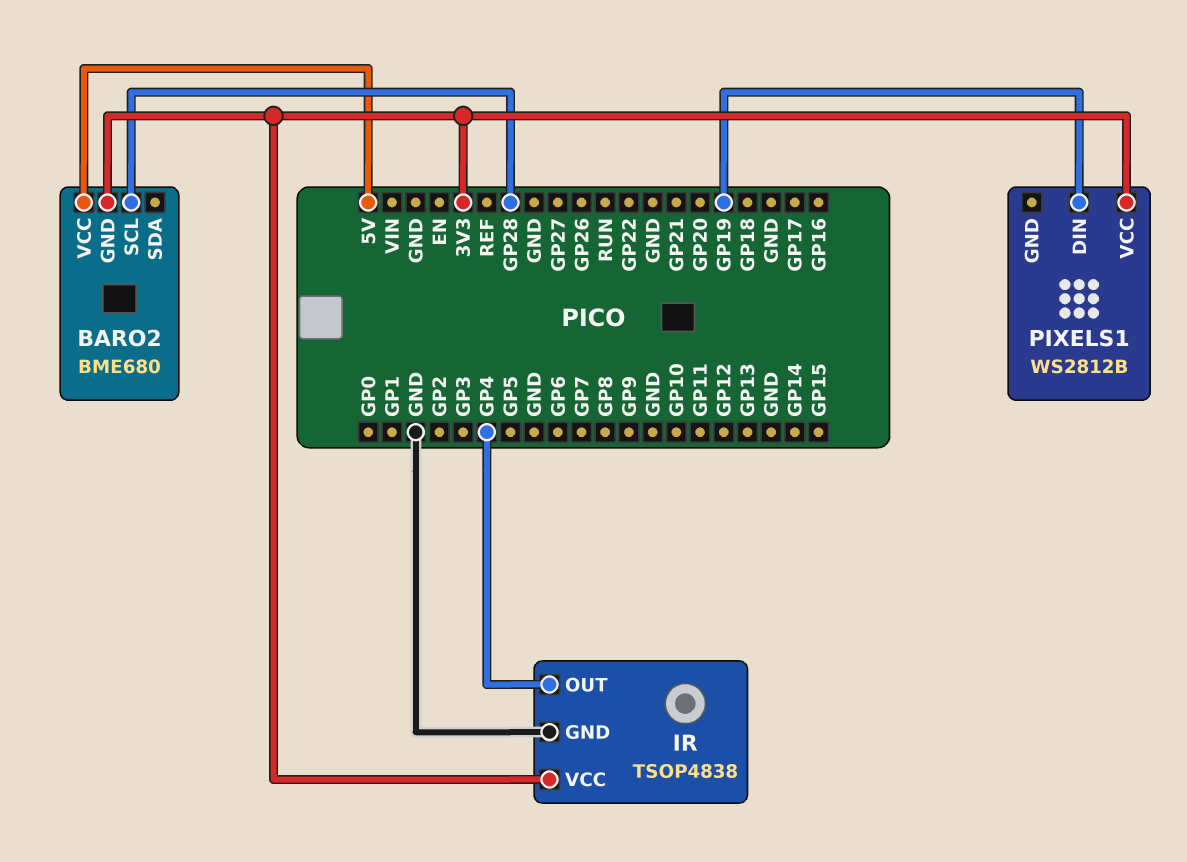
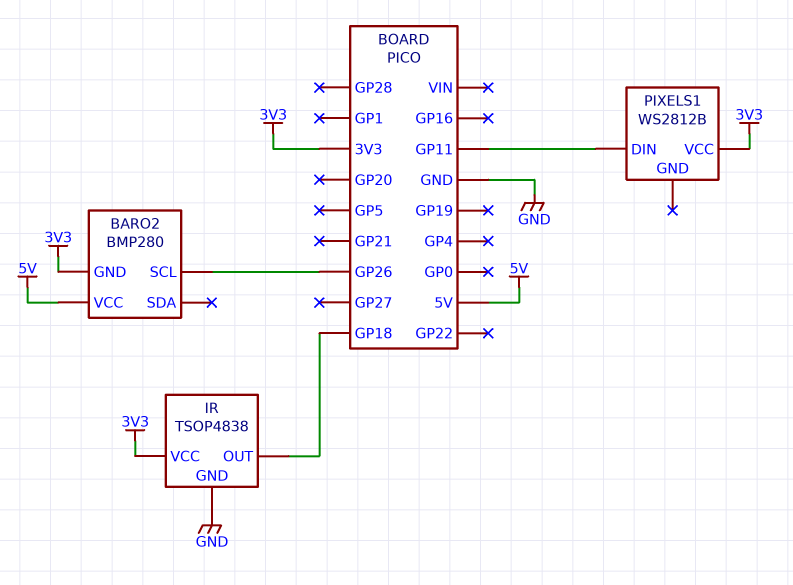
BARO2: BME680 -> BMP280
BARO2 pin SCL: GP28 -> GP26
IR pin OUT: GP4 -> GP18
PIXELS1 pin DIN: GP19 -> GP11

